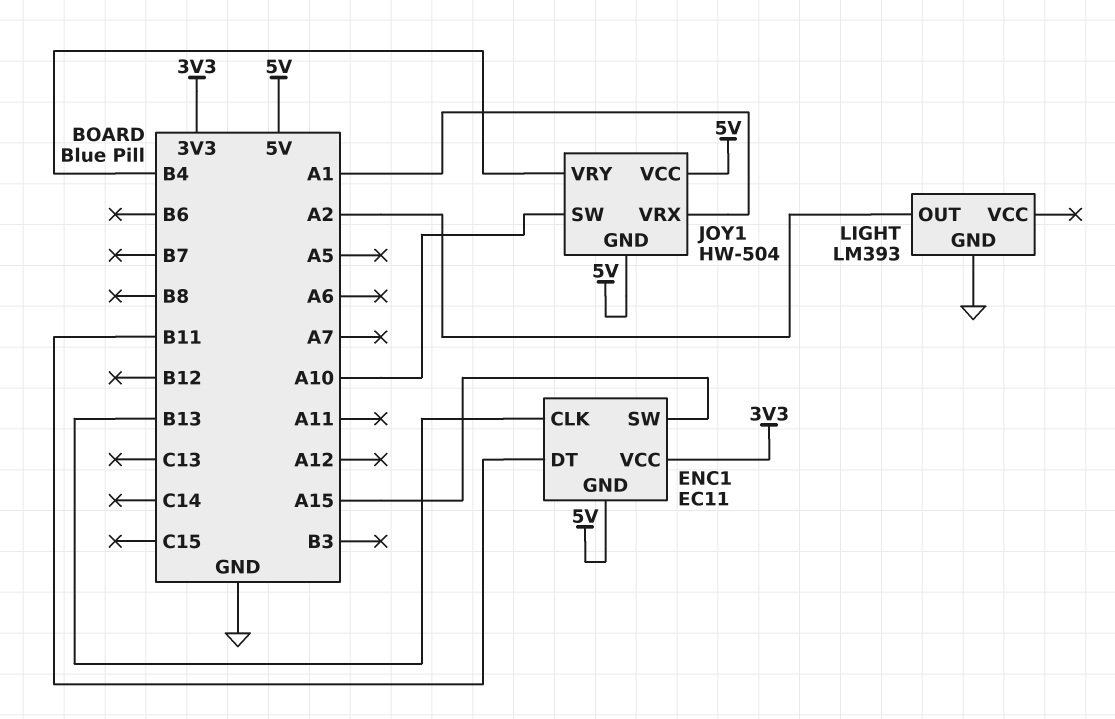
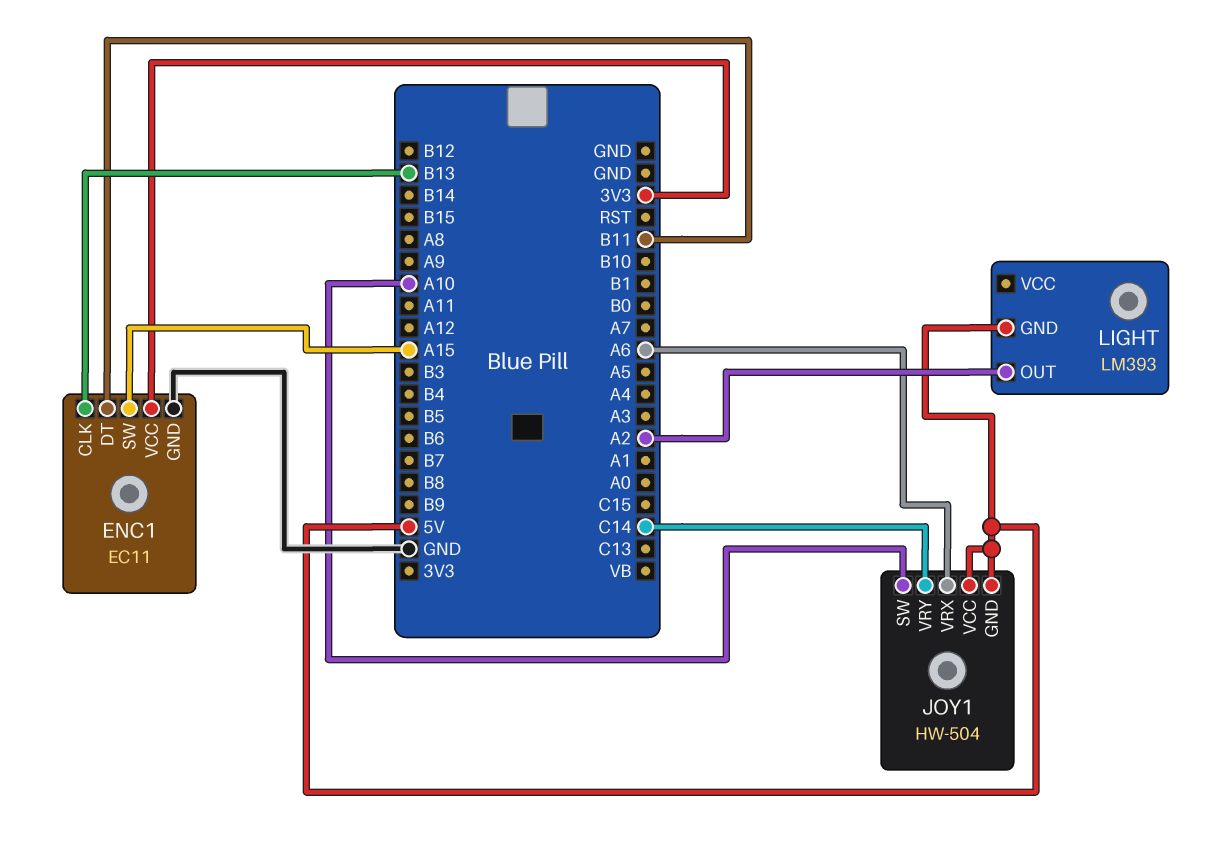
ENC1 pin GND: 5V -> GND
JOY1 pin VRX: A1 -> A6
JOY1 pin VRY: B4 -> C14
LIGHT pin GND: GND -> 5V

